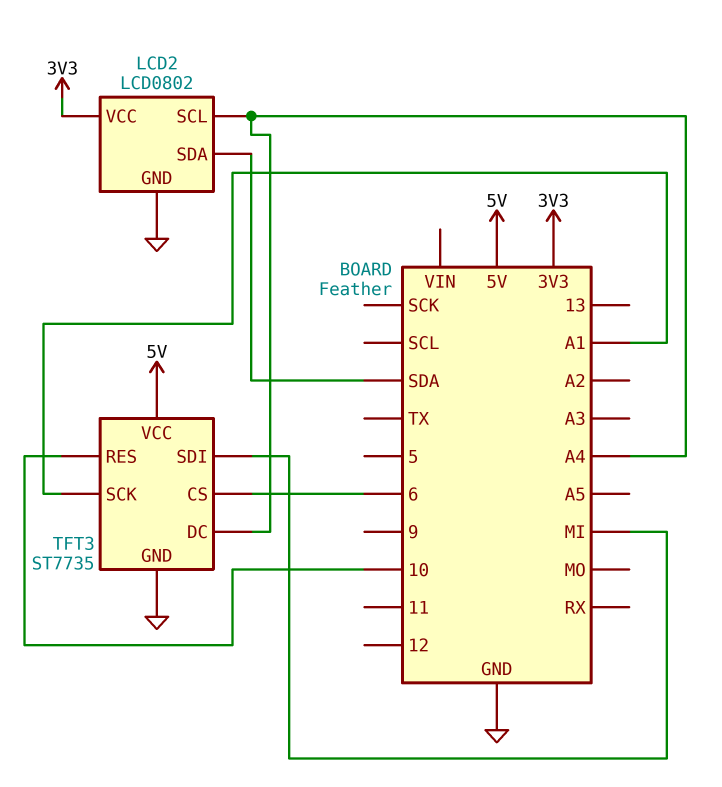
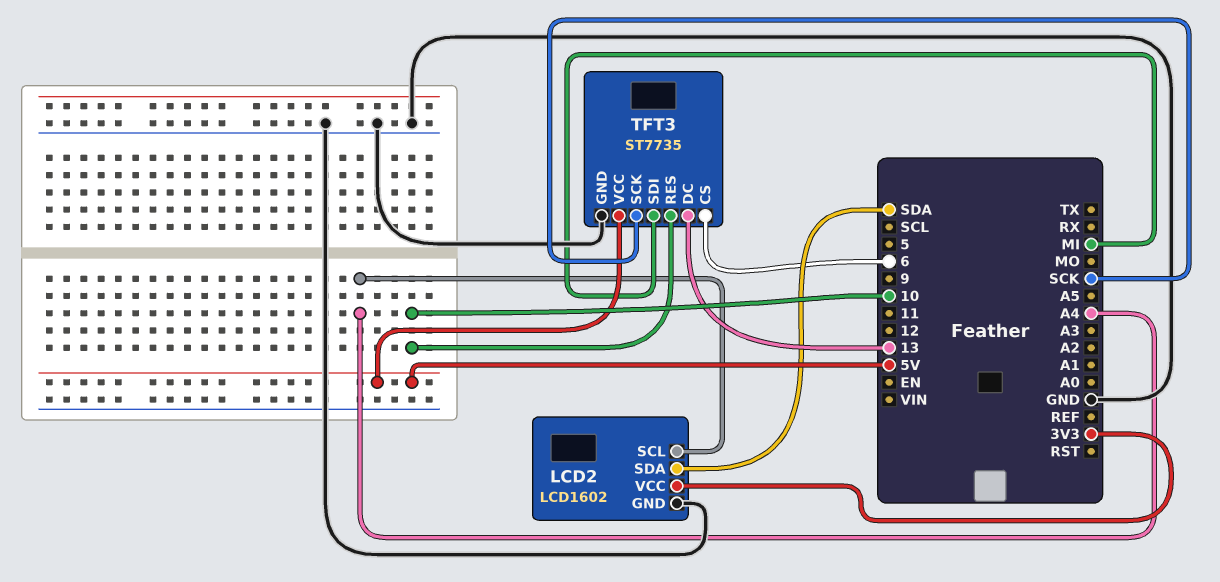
LCD2: LCD0802 -> LCD1602
TFT3 pin DC: A4 -> 13
TFT3 pin SCK: A1 -> SCK

